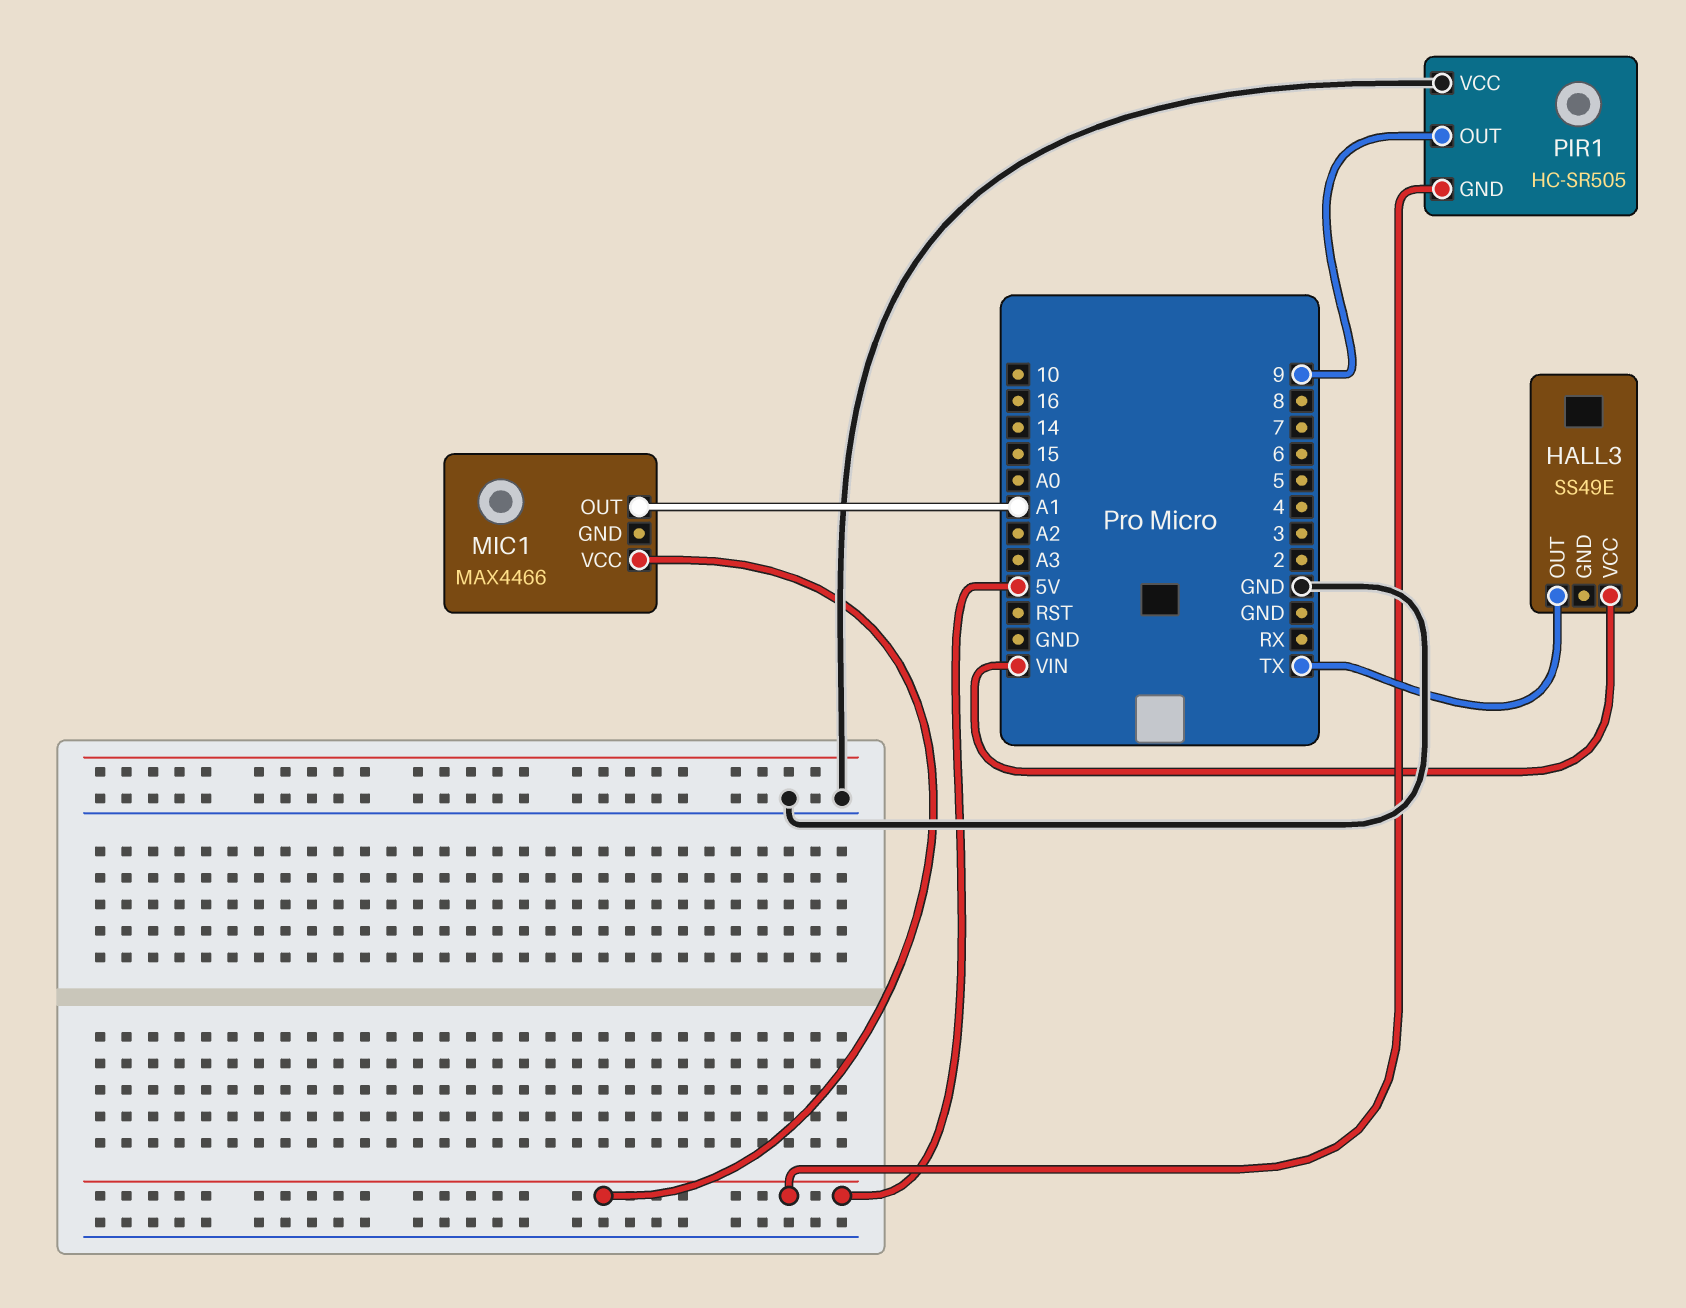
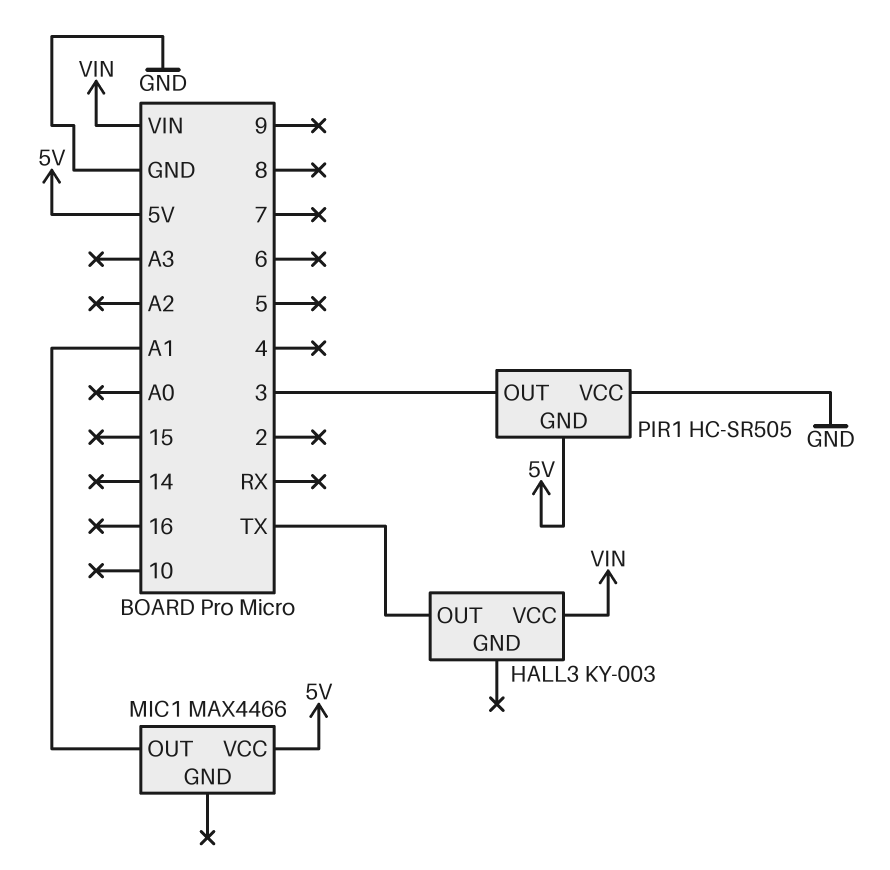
HALL3: SS49E -> KY-003
PIR1 pin OUT: 9 -> 3

